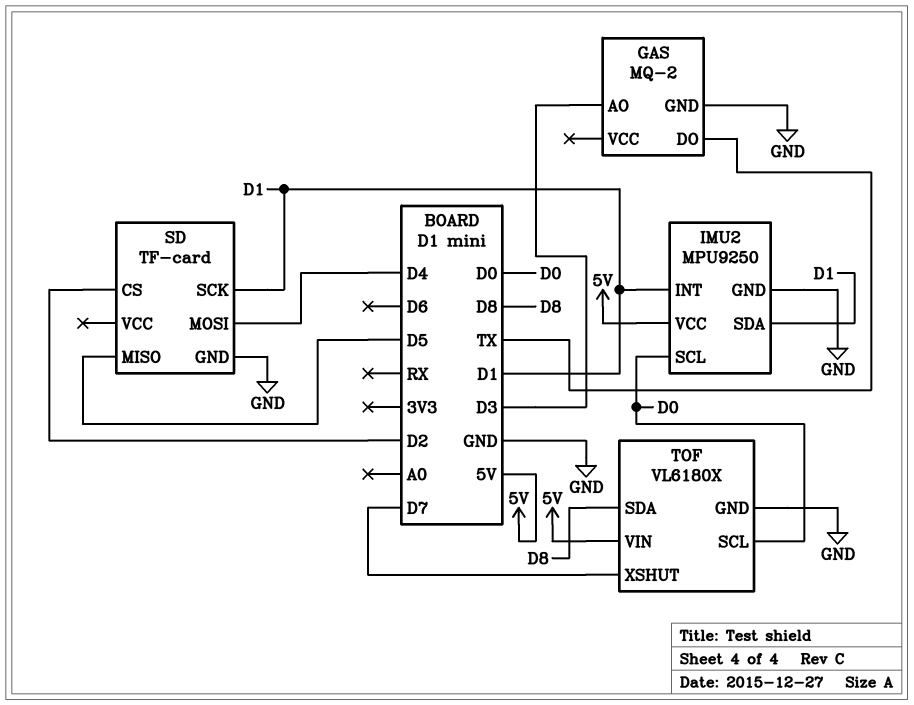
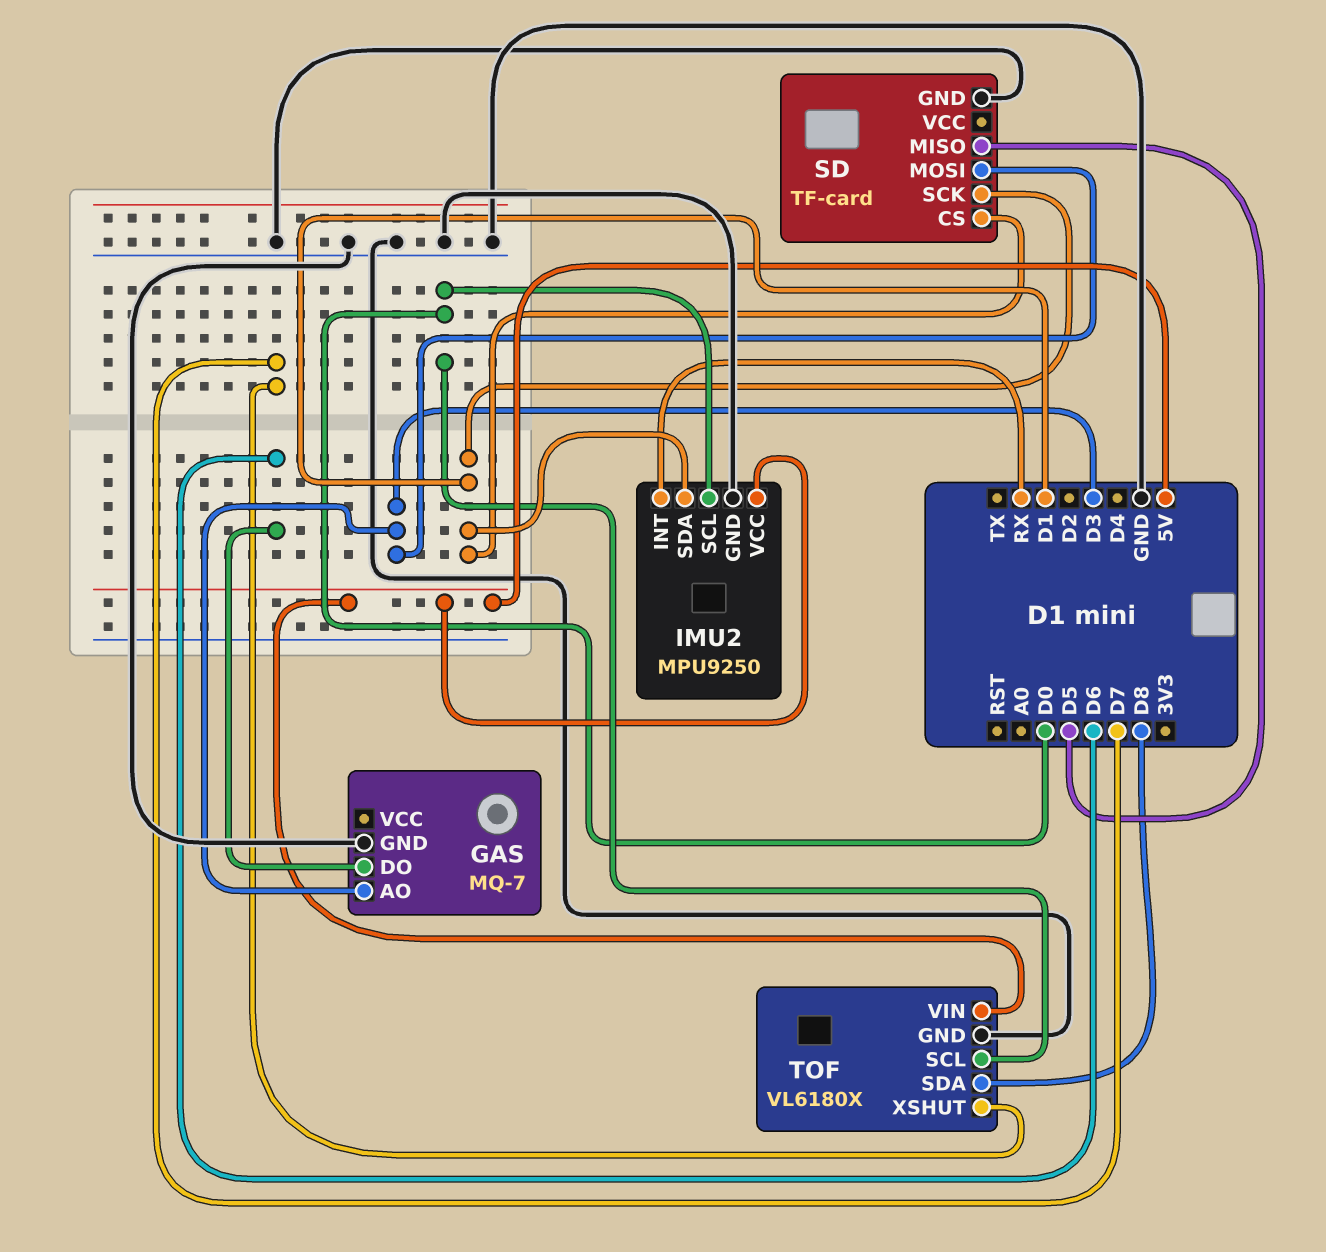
GAS: MQ-2 -> MQ-7
GAS pin DO: TX -> D6
IMU2 pin INT: D1 -> RX
SD pin CS: D2 -> D1
SD pin MOSI: D4 -> D3

